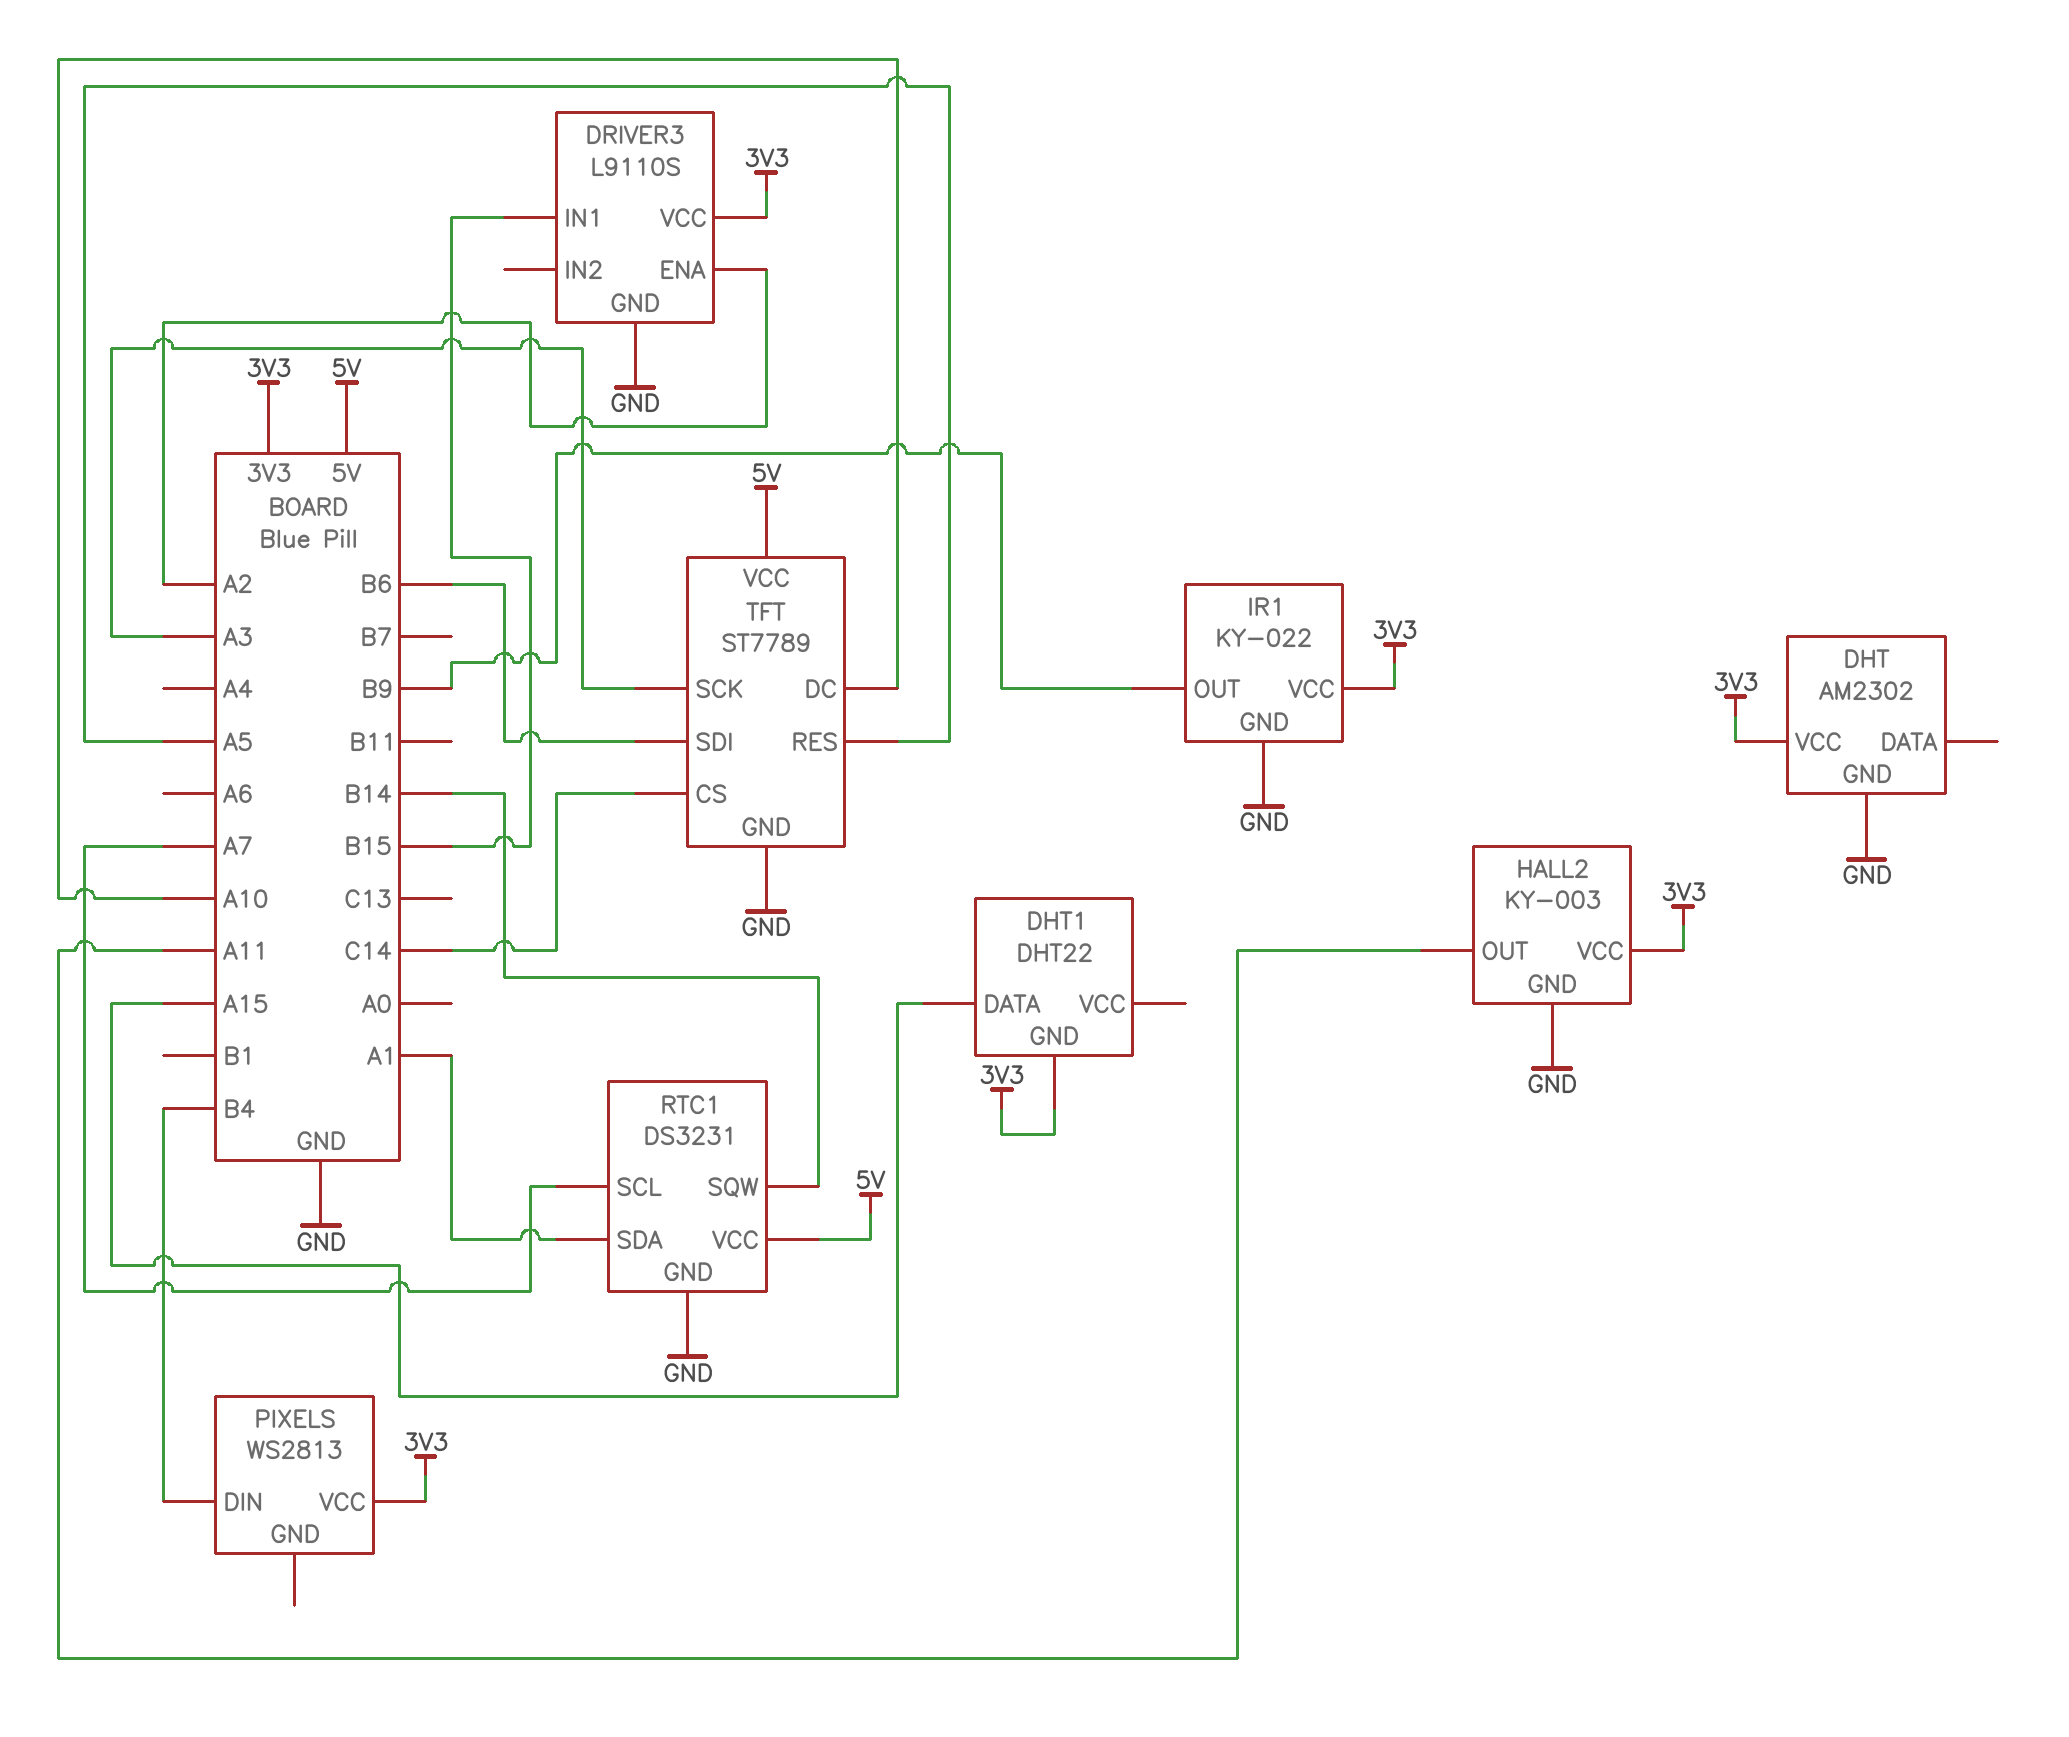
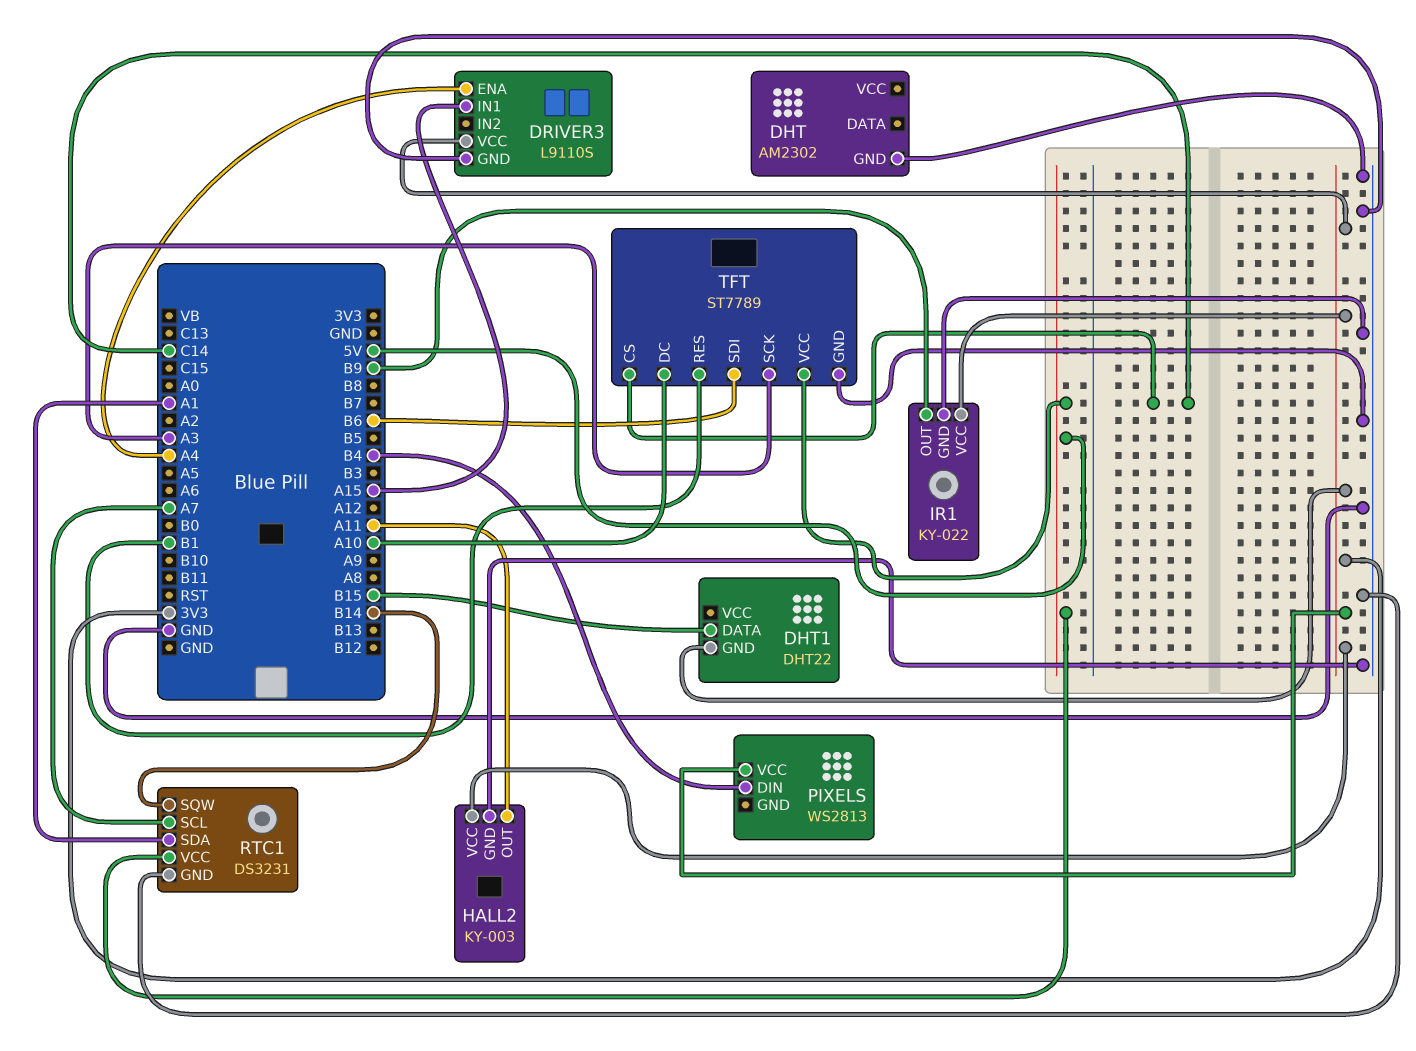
DHT pin VCC: 3V3 -> none
DHT1 pin DATA: A15 -> B15
DRIVER3 pin ENA: A2 -> A4
DRIVER3 pin IN1: B15 -> A15
TFT pin RES: A5 -> B1

